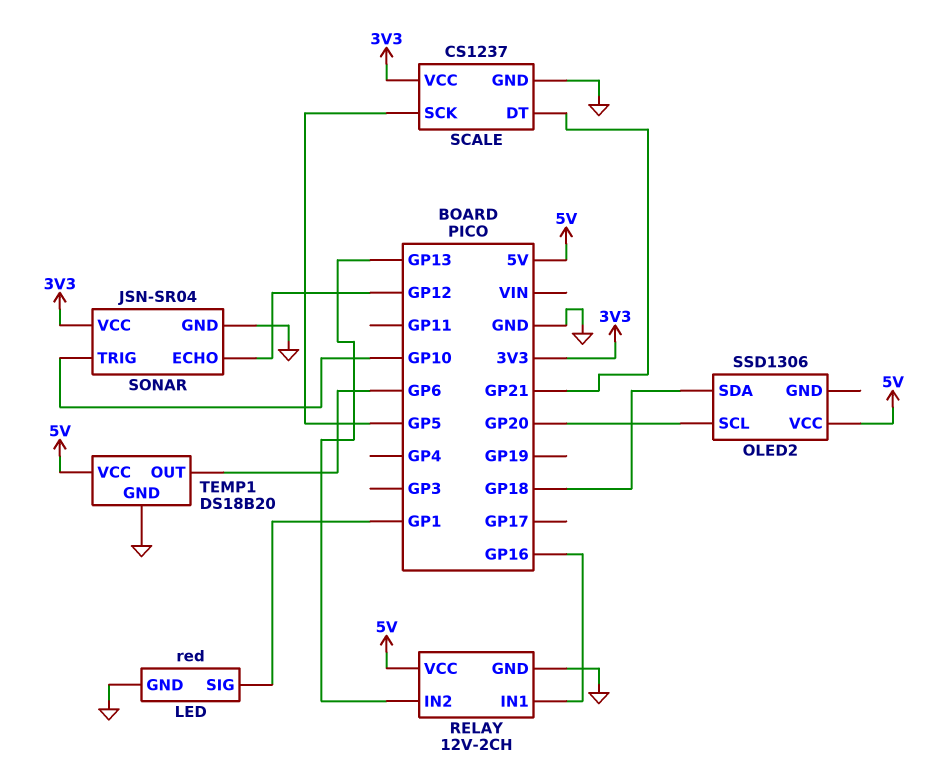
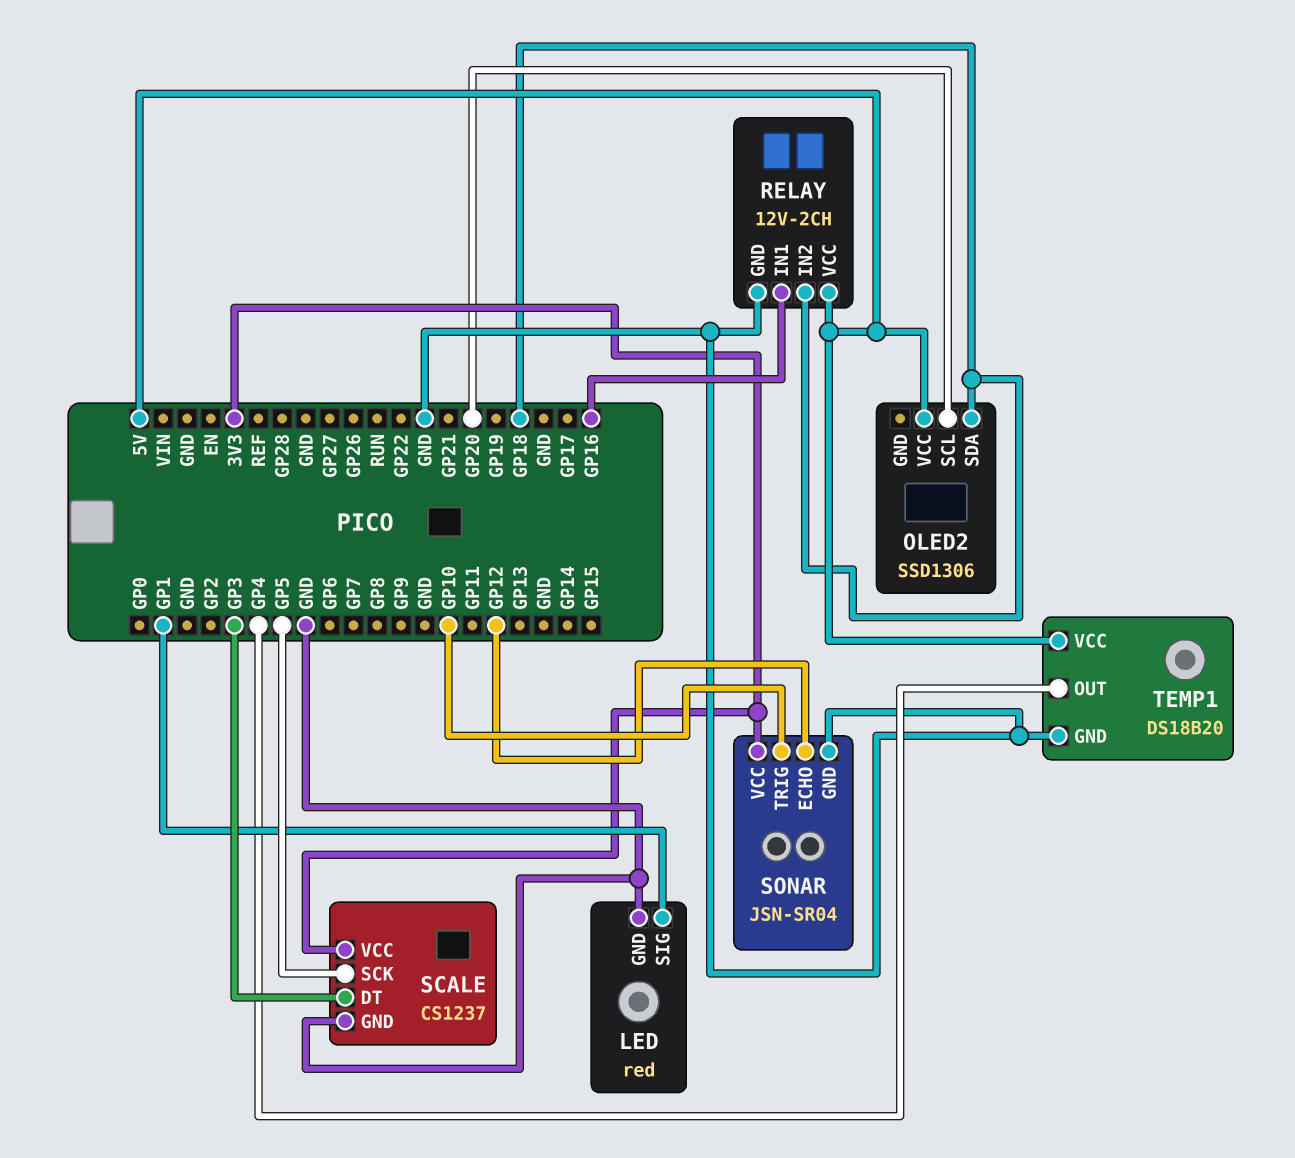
RELAY pin IN2: GP13 -> GP18
SCALE pin DT: GP21 -> GP3
TEMP1 pin OUT: GP6 -> GP4

